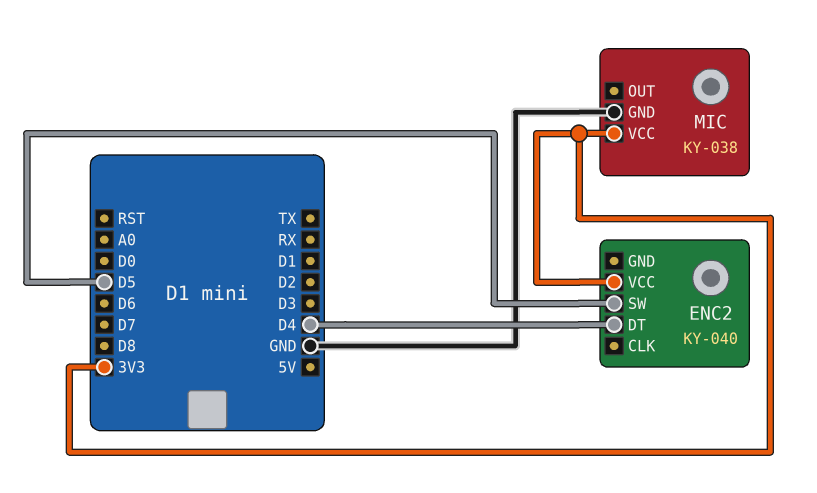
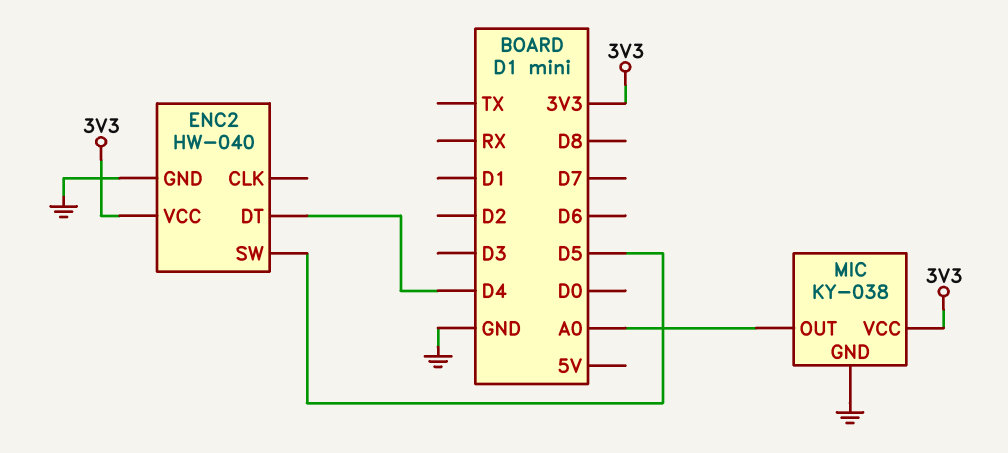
ENC2: KY-040 -> HW-040
ENC2 pin GND: none -> GND
MIC pin OUT: none -> A0

